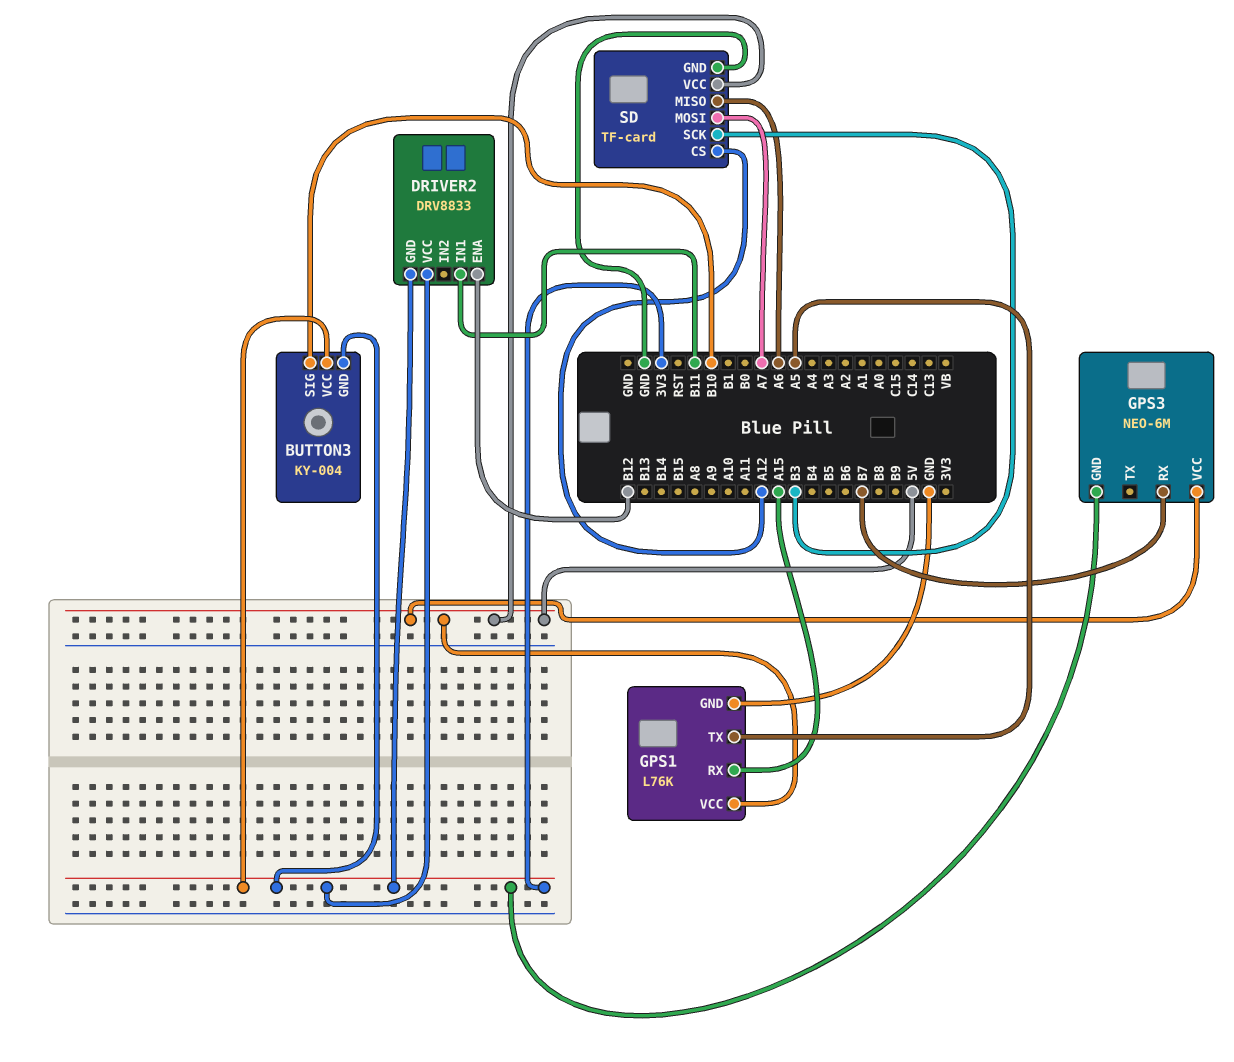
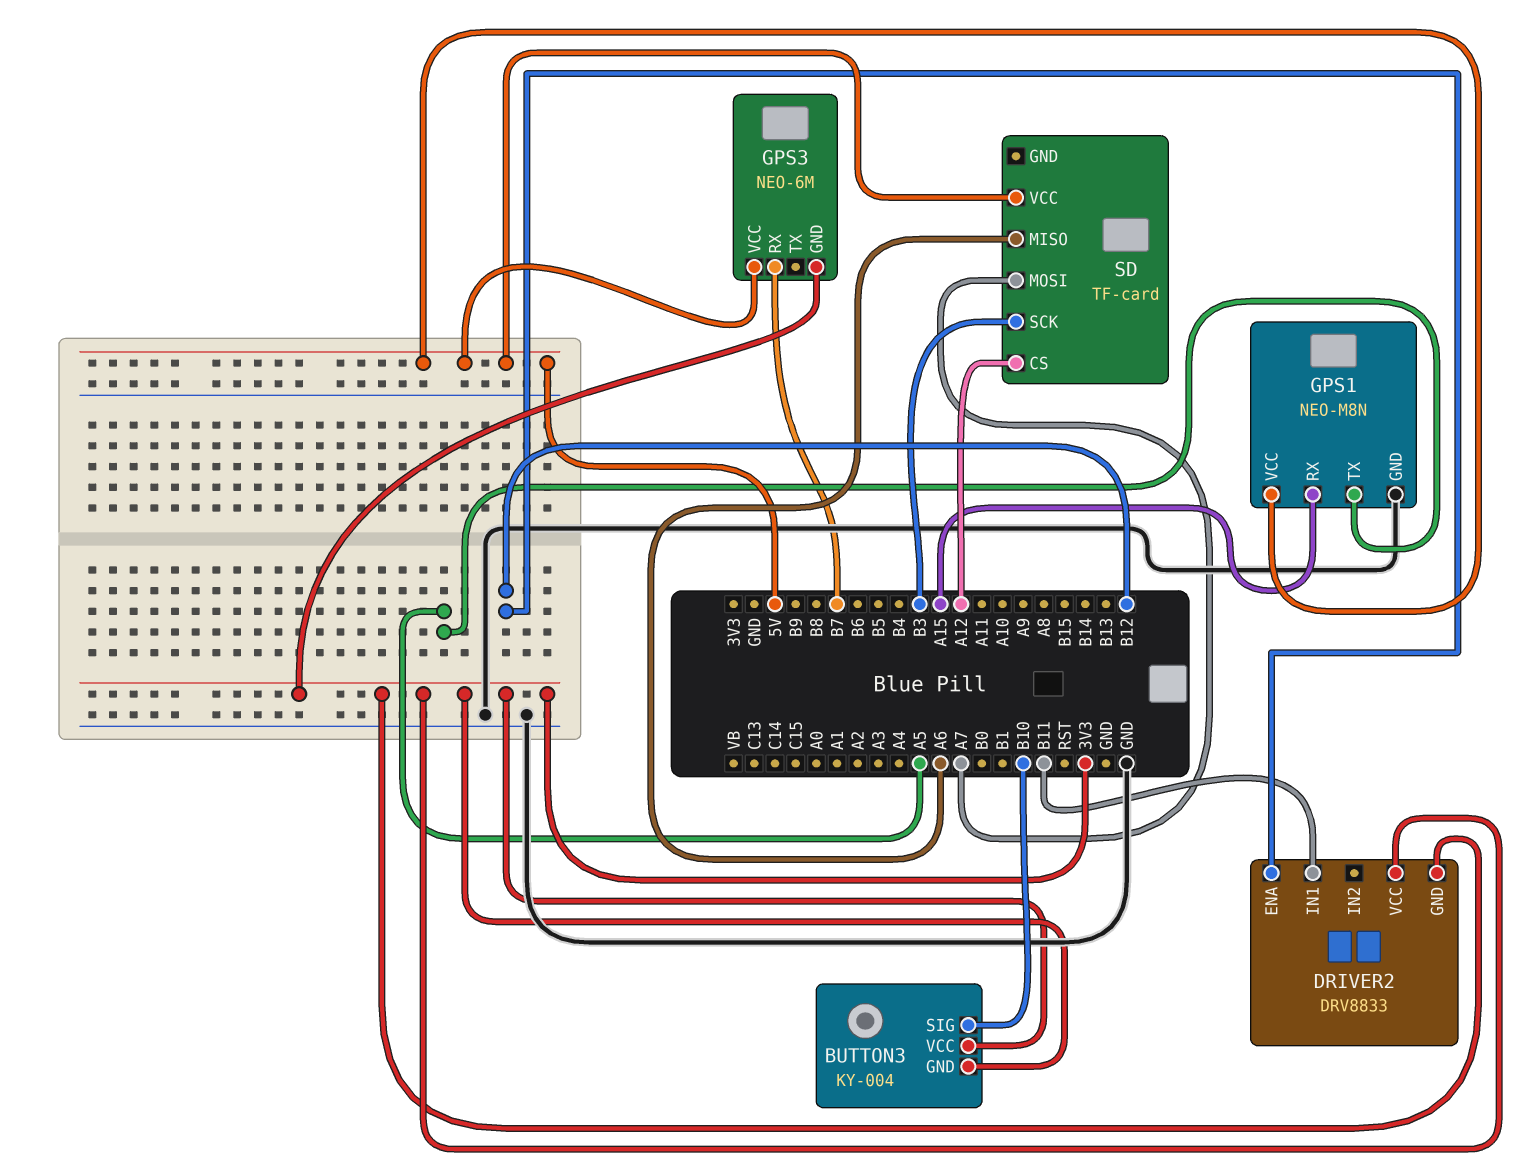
GPS1: L76K -> NEO-M8N
SD pin GND: GND -> none

